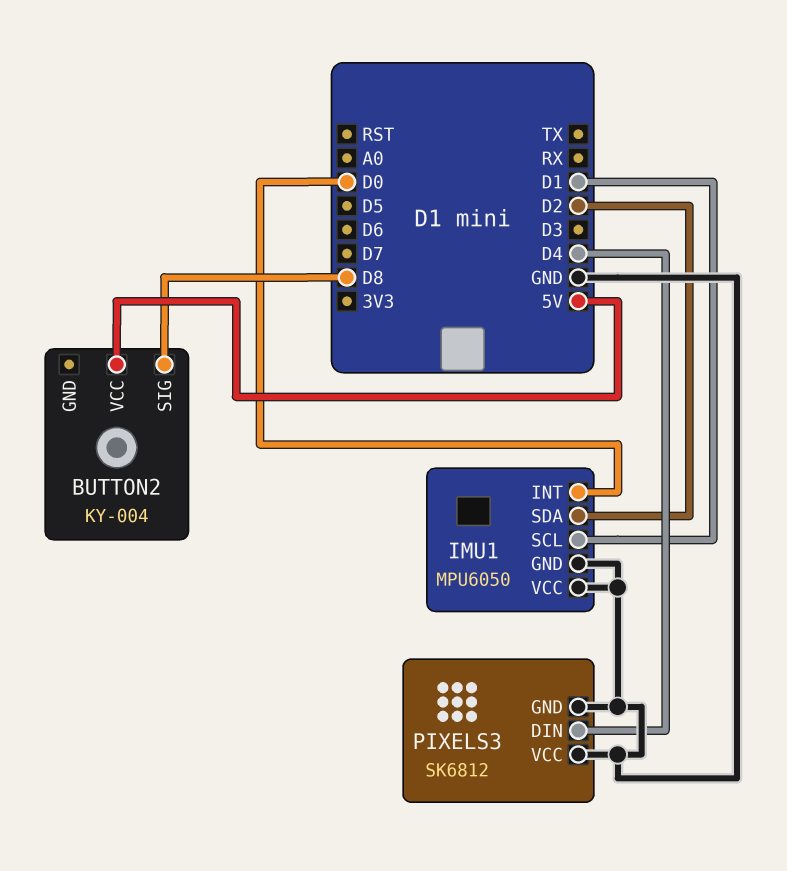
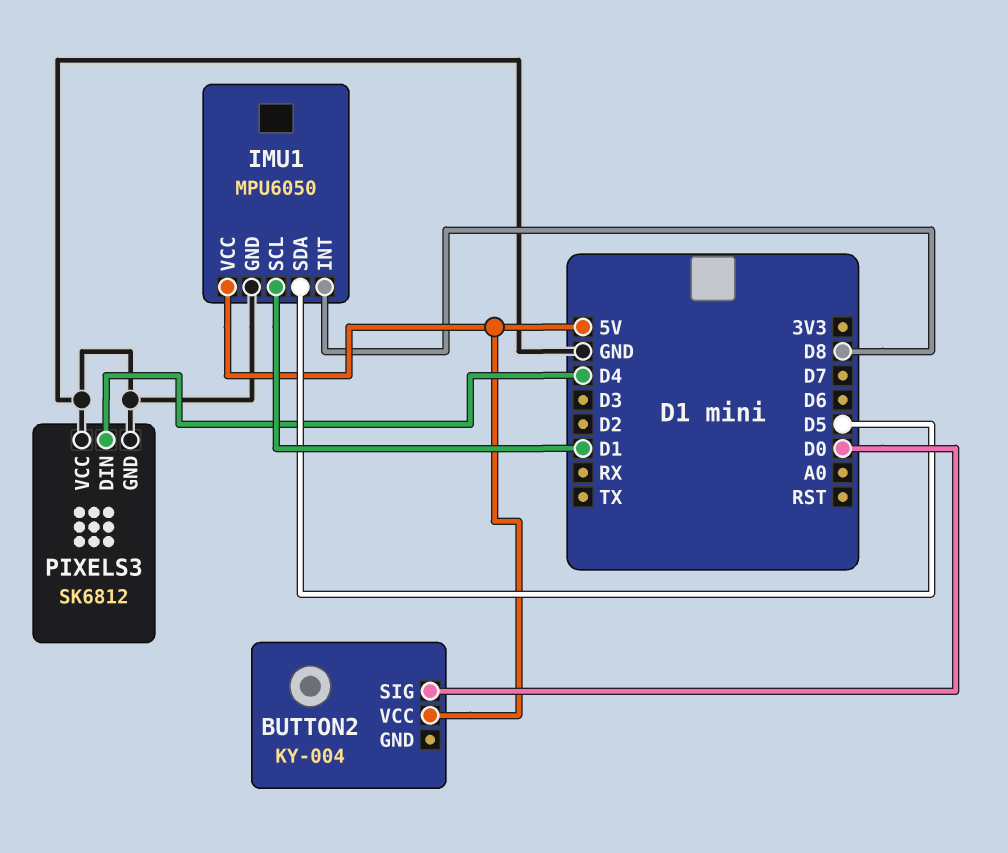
BUTTON2 pin SIG: D8 -> D0
IMU1 pin INT: D0 -> D8
IMU1 pin SDA: D2 -> D5
IMU1 pin VCC: GND -> 5V

